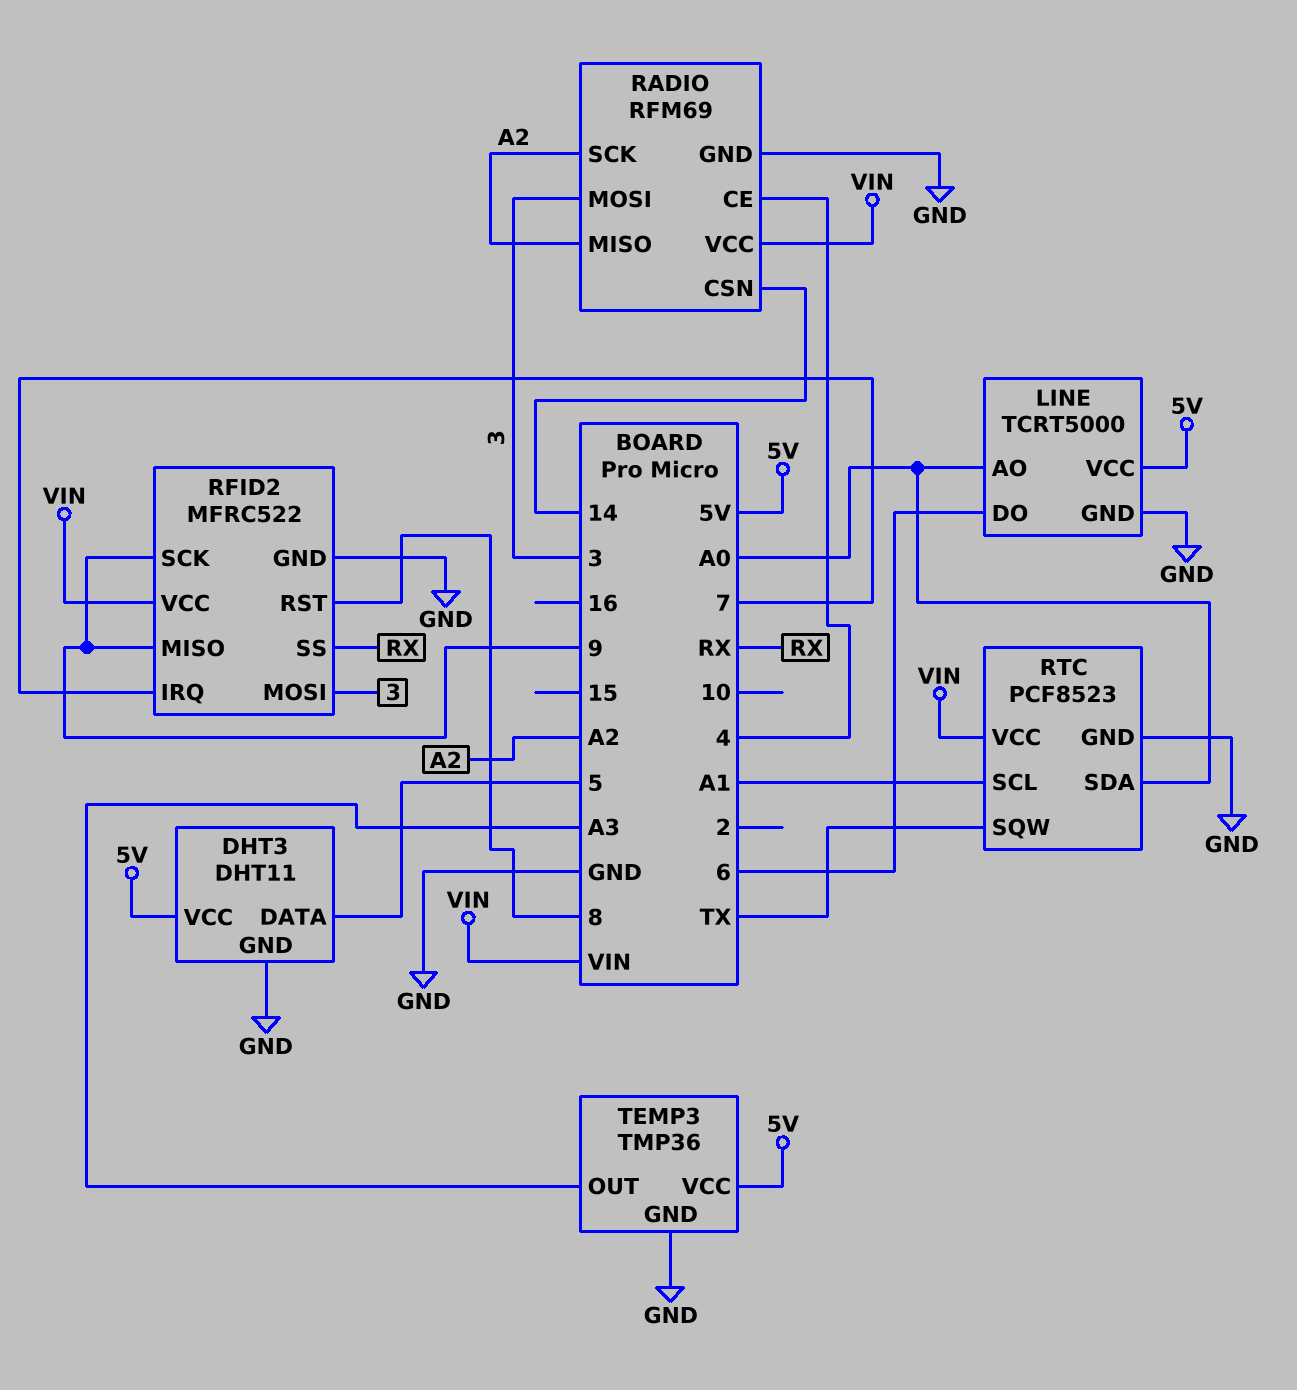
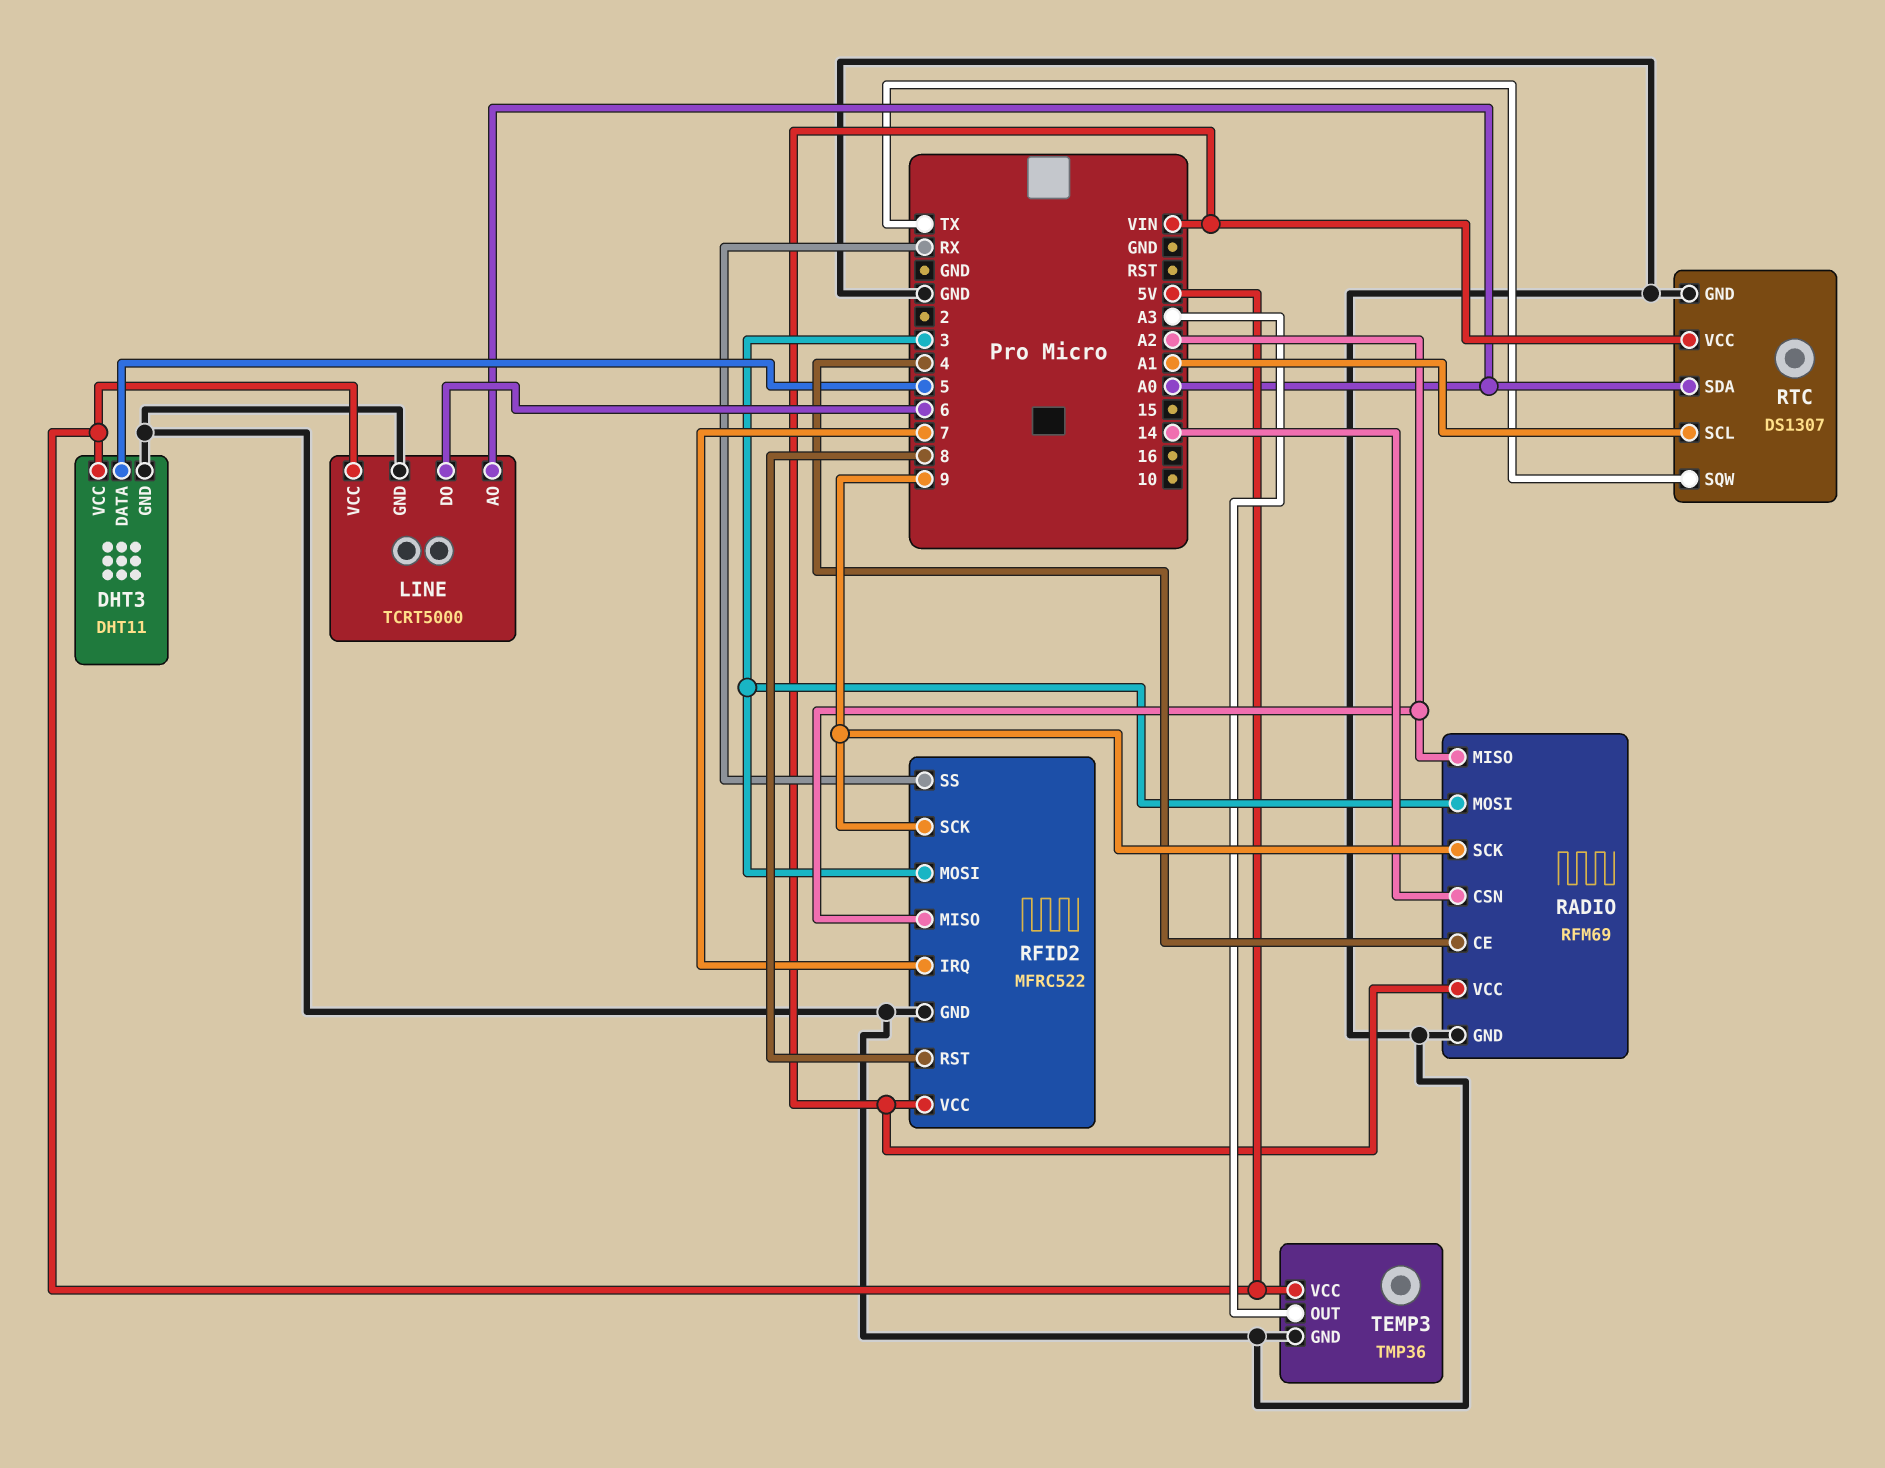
RADIO pin SCK: A2 -> 9
RFID2 pin MISO: 9 -> A2
RTC: PCF8523 -> DS1307

